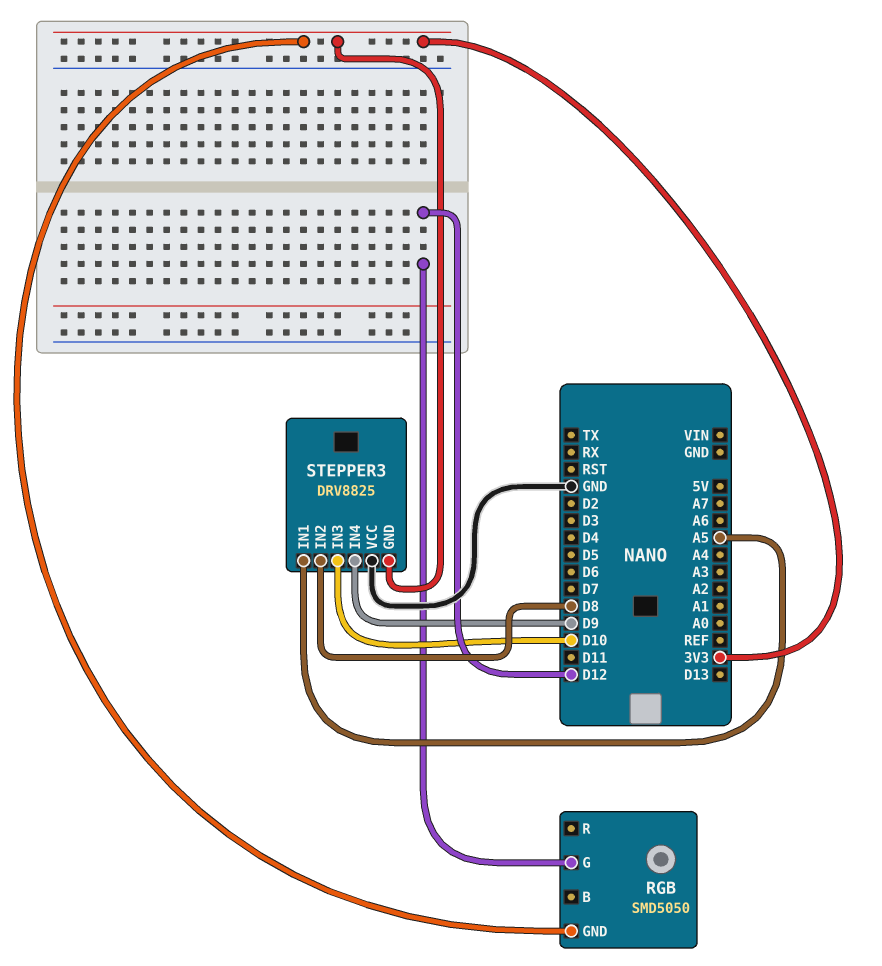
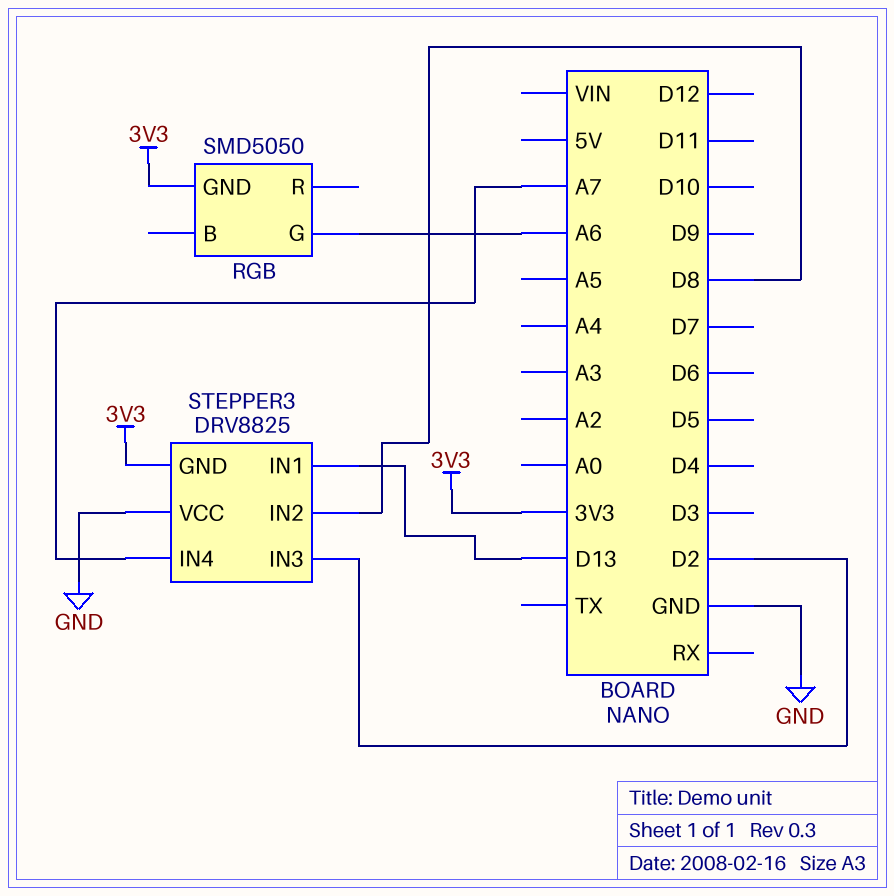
RGB pin G: D12 -> A6
STEPPER3 pin IN1: A5 -> D13
STEPPER3 pin IN3: D10 -> D2
STEPPER3 pin IN4: D9 -> A7

